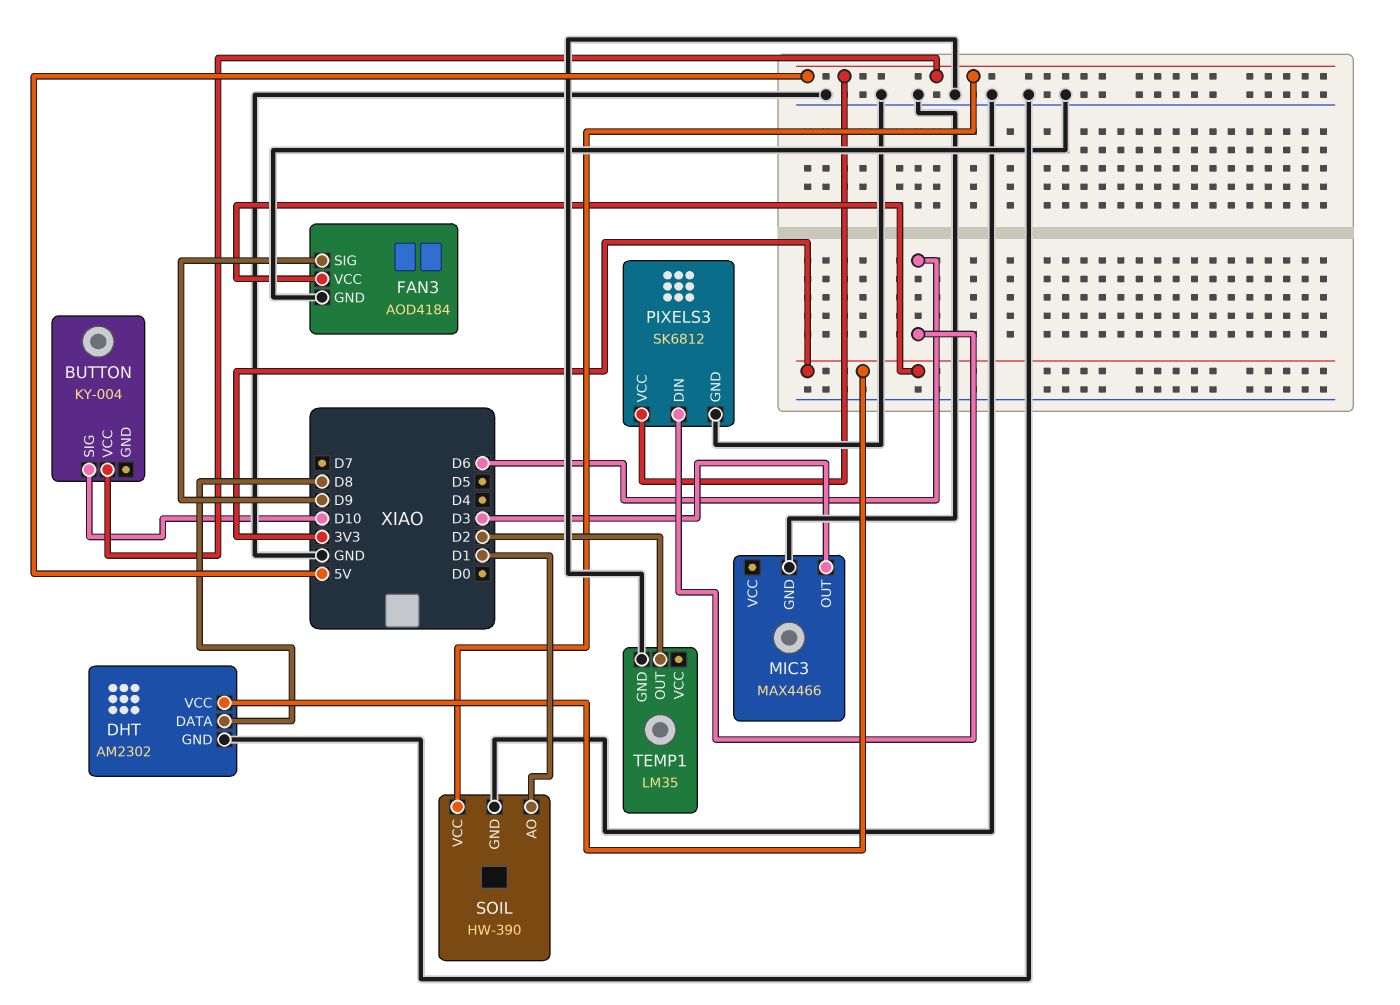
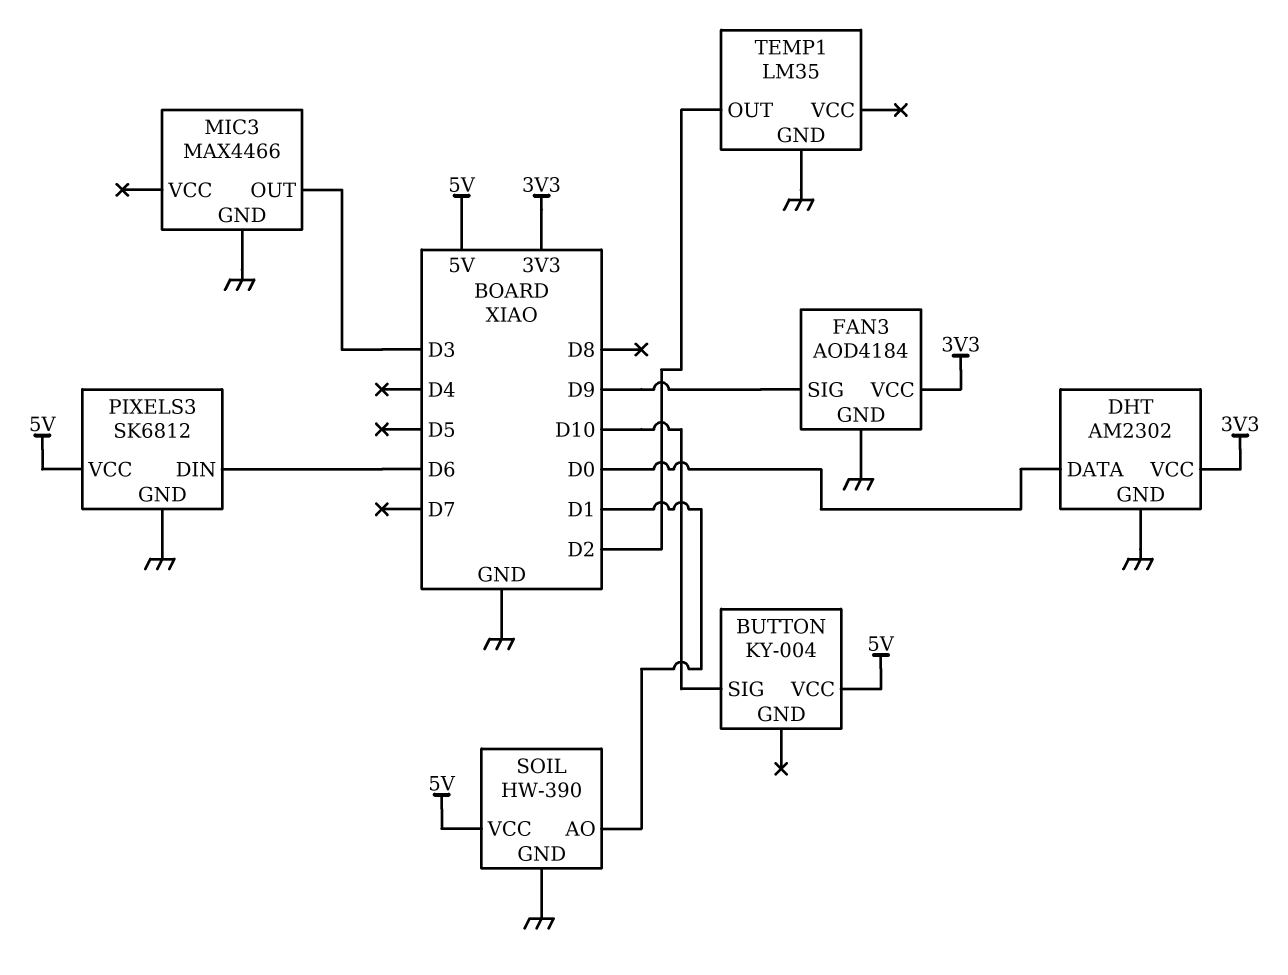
DHT pin DATA: D8 -> D0

